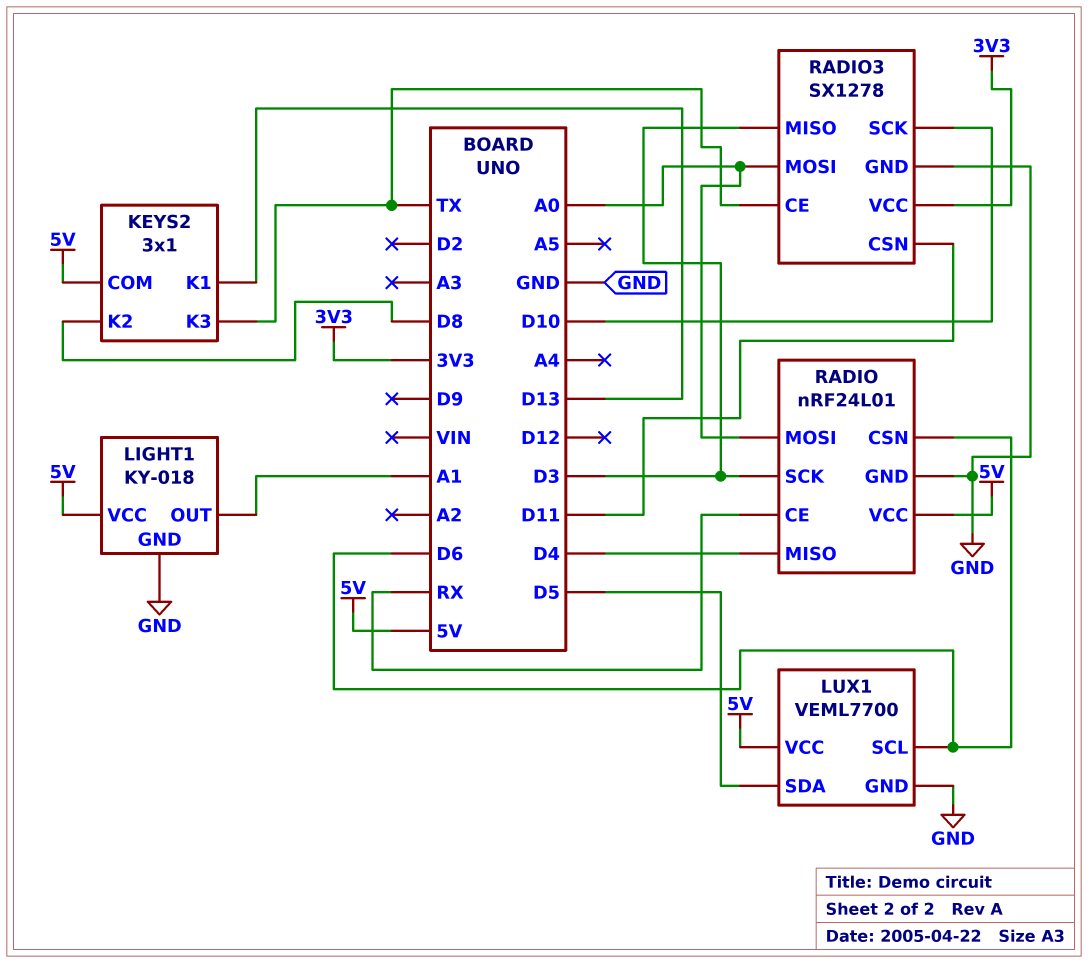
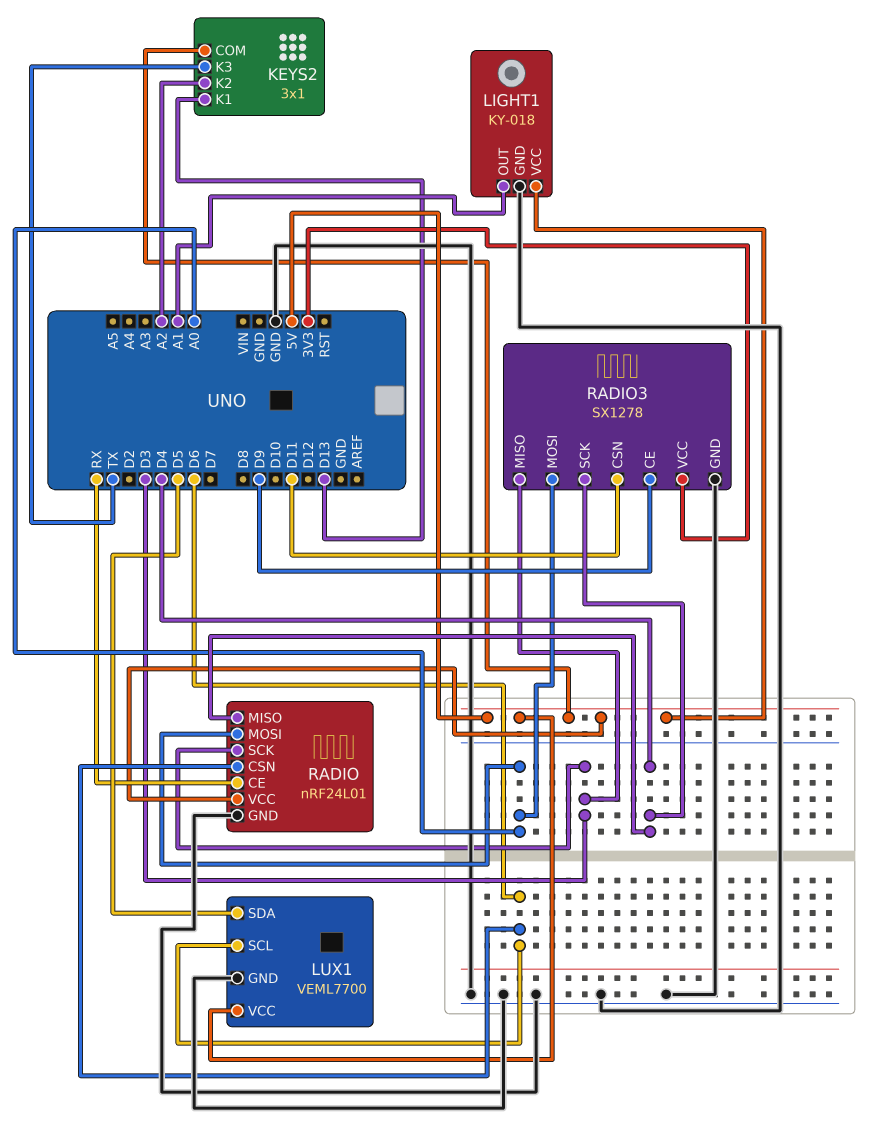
KEYS2 pin K2: D8 -> A2
RADIO3 pin CE: TX -> D9
RADIO3 pin SCK: D10 -> D4

